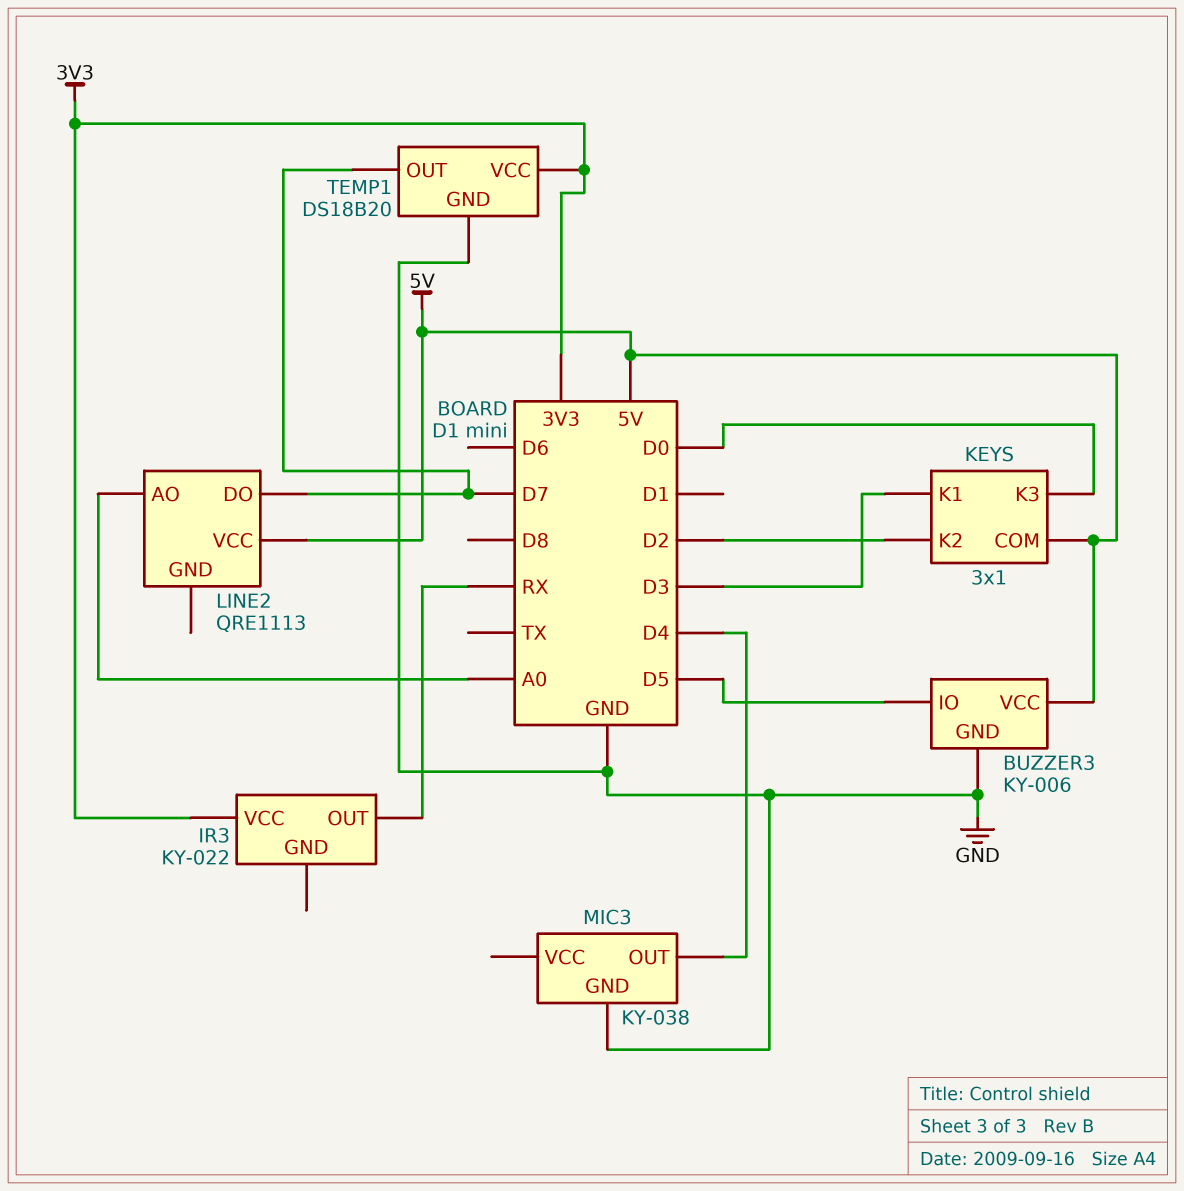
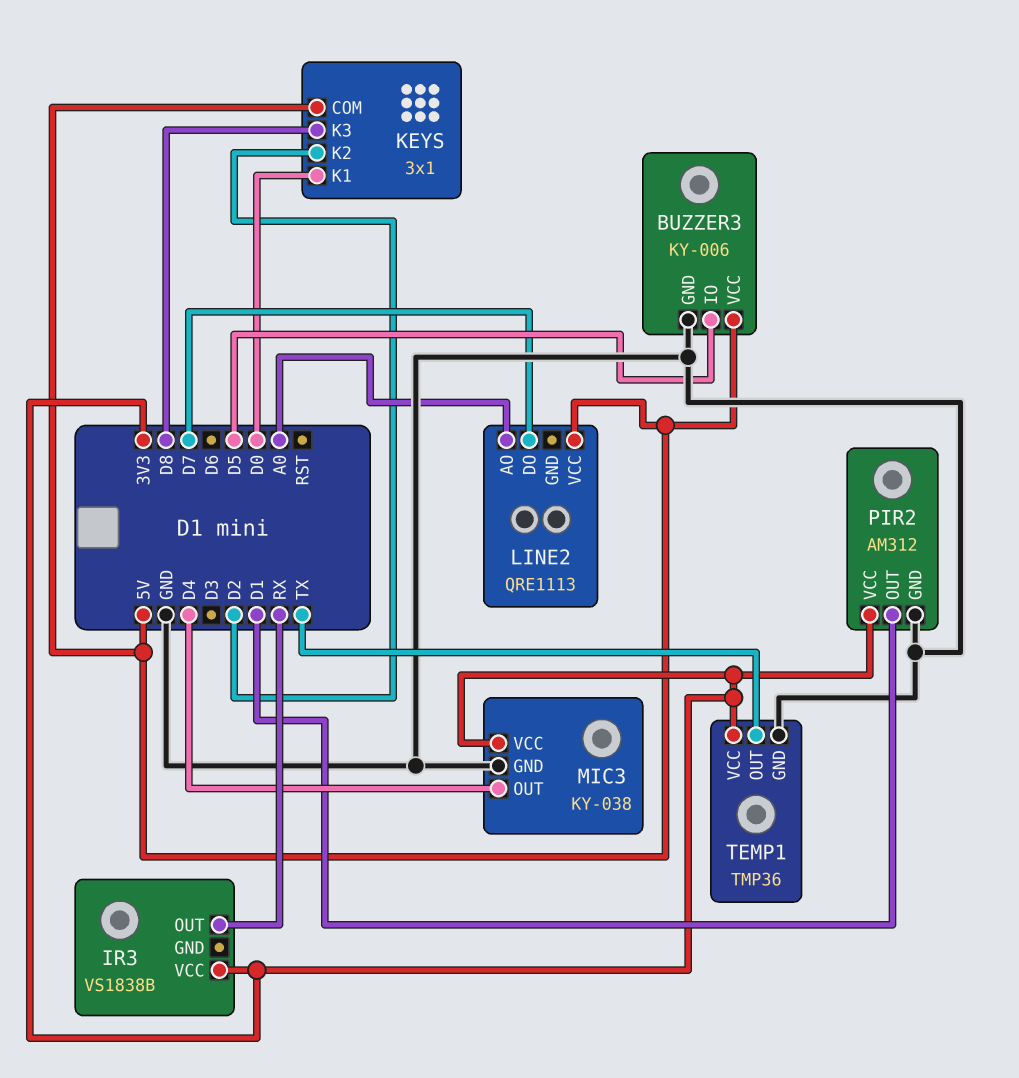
IR3: KY-022 -> VS1838B
KEYS pin K1: D3 -> D0
KEYS pin K3: D0 -> D8
MIC3 pin VCC: none -> 3V3
PIR2: none -> AM312
PIR2 pin GND: none -> GND
PIR2 pin OUT: none -> D1
PIR2 pin VCC: none -> 3V3
TEMP1: DS18B20 -> TMP36
TEMP1 pin OUT: D7 -> TX

